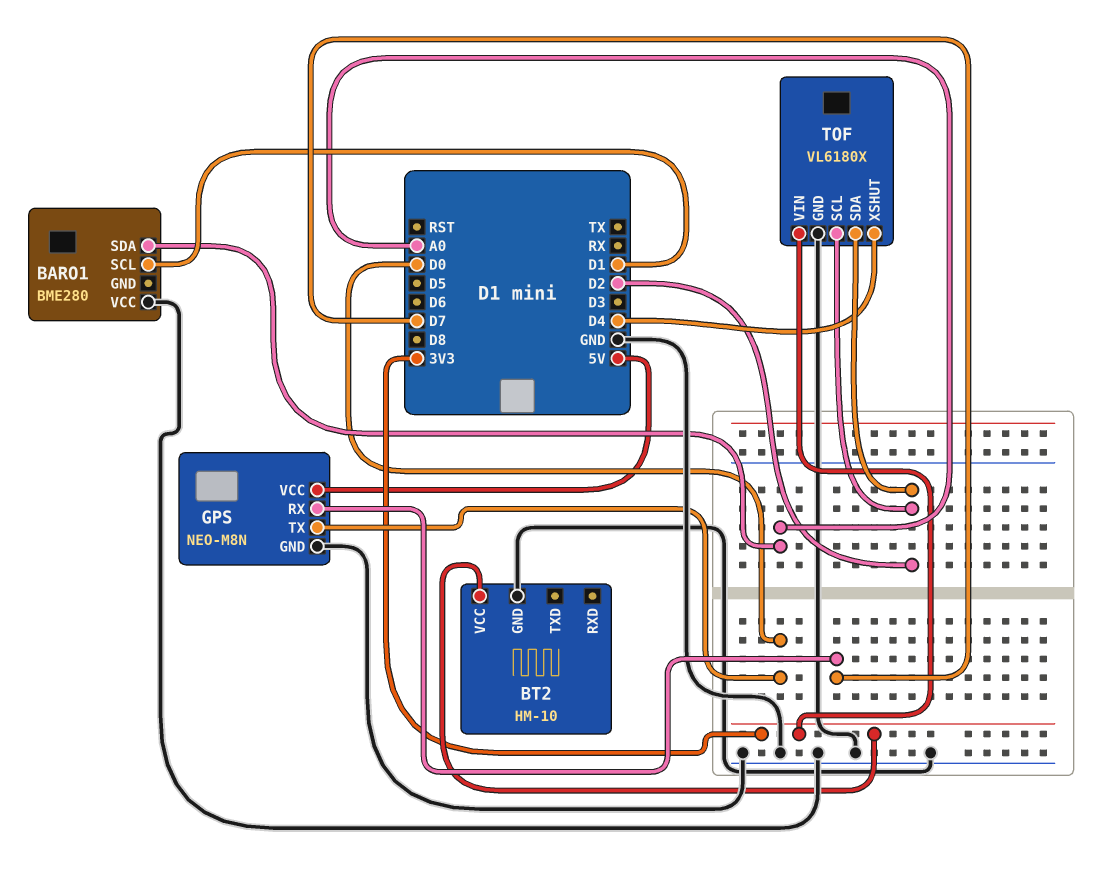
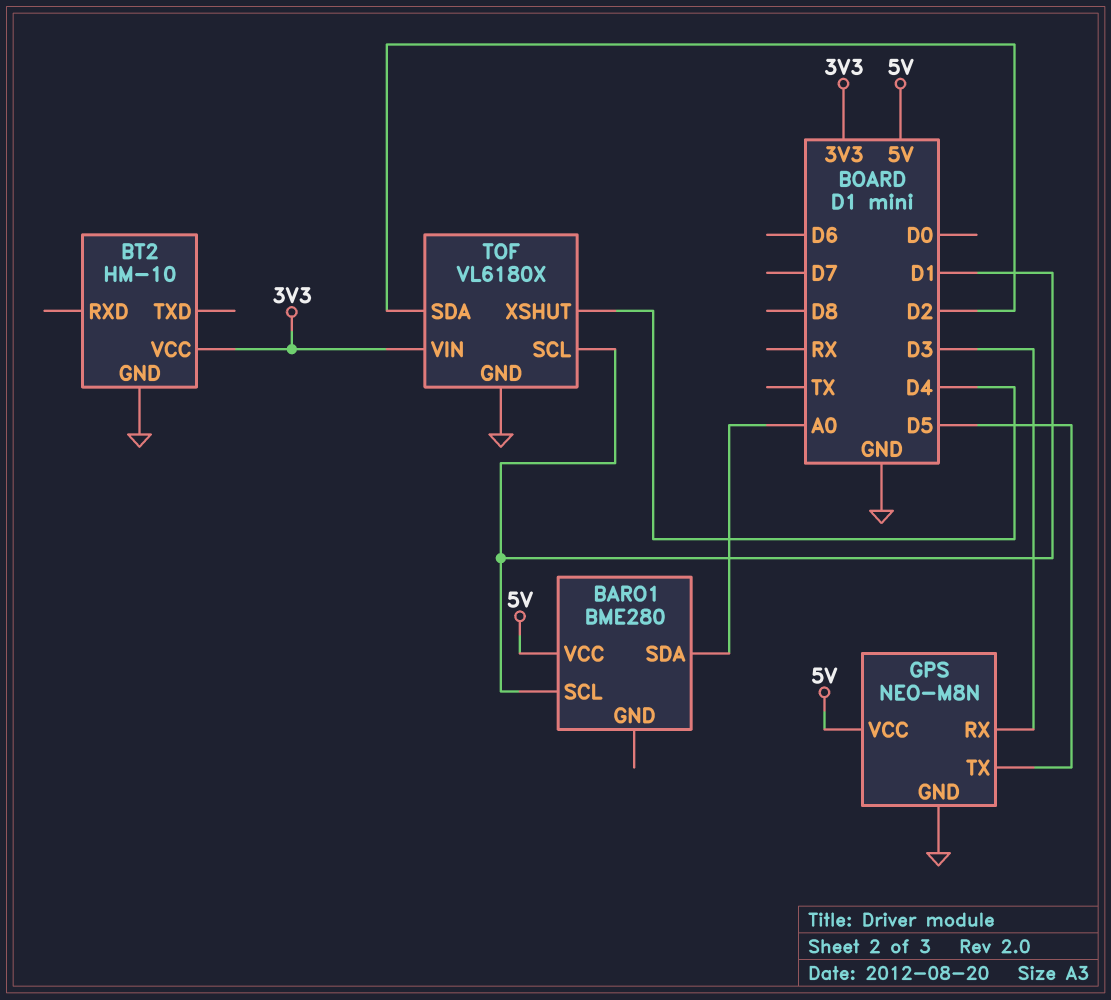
BARO1 pin VCC: GND -> 5V
GPS pin RX: D7 -> D3
GPS pin TX: D0 -> D5
TOF pin SCL: D2 -> D1

